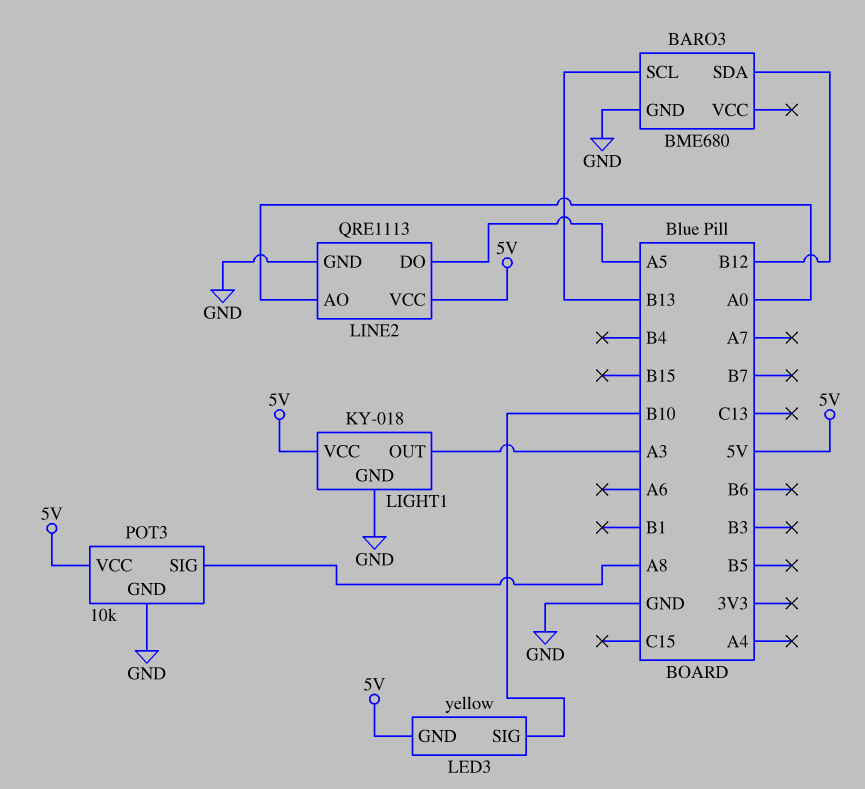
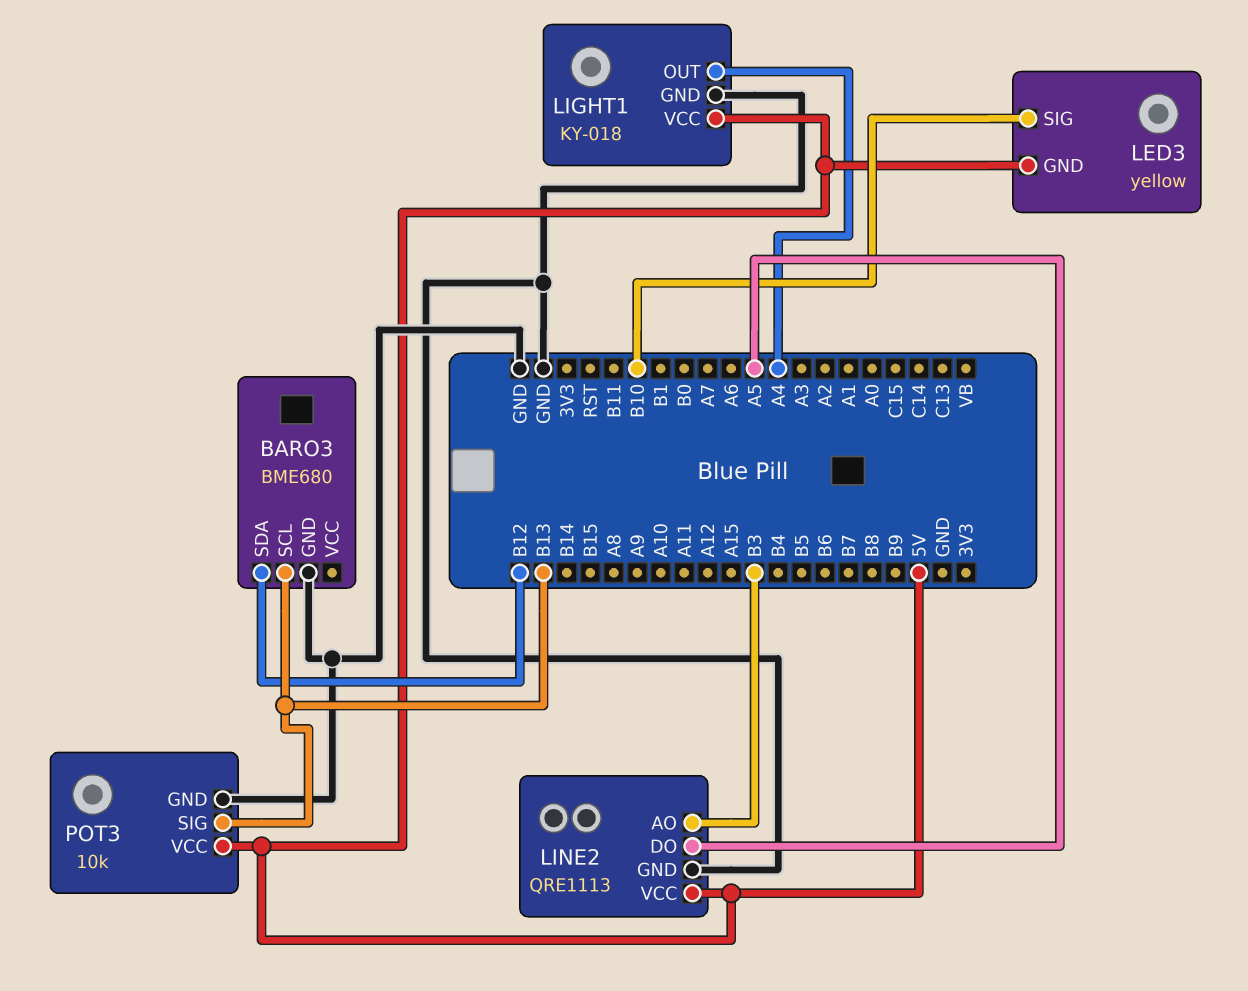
LIGHT1 pin OUT: A3 -> A4
LINE2 pin AO: A0 -> B3
POT3 pin SIG: A8 -> B13

